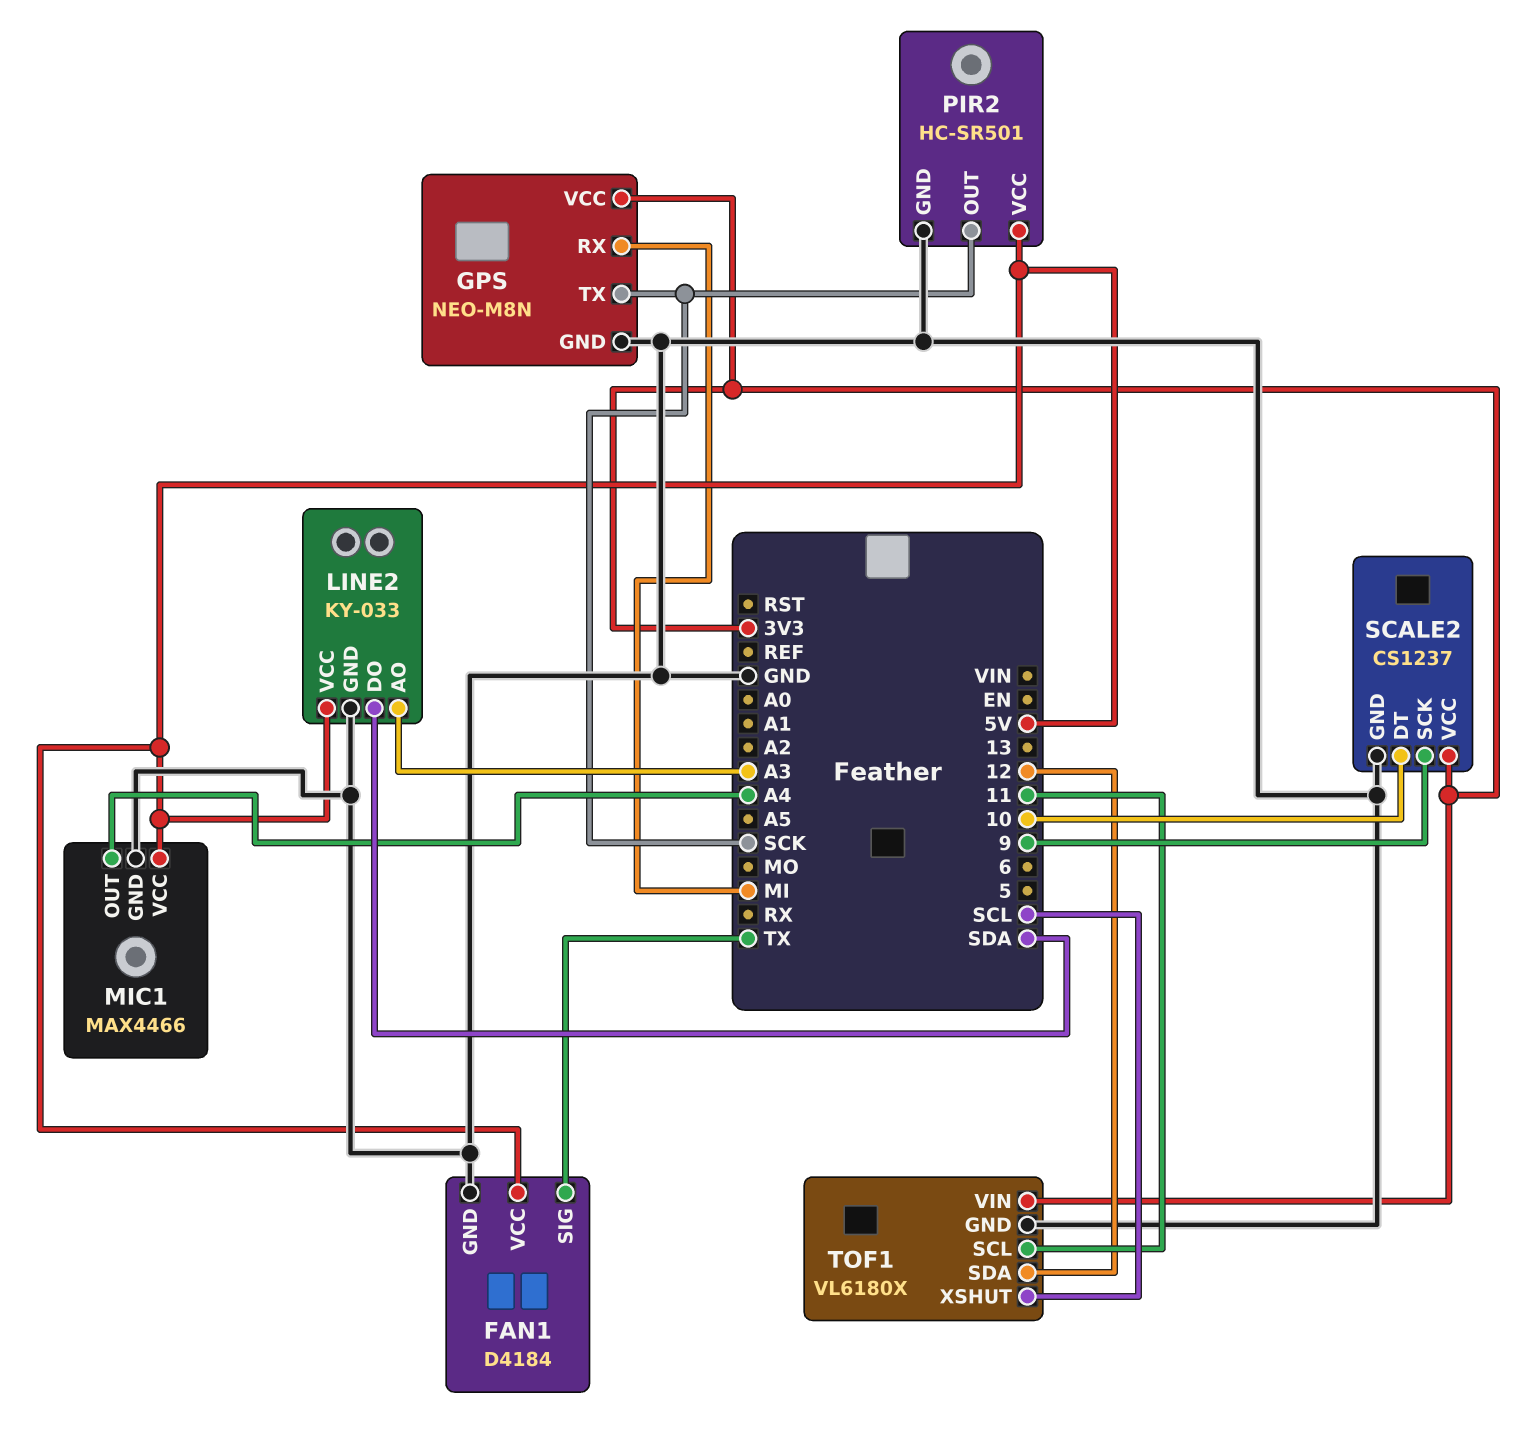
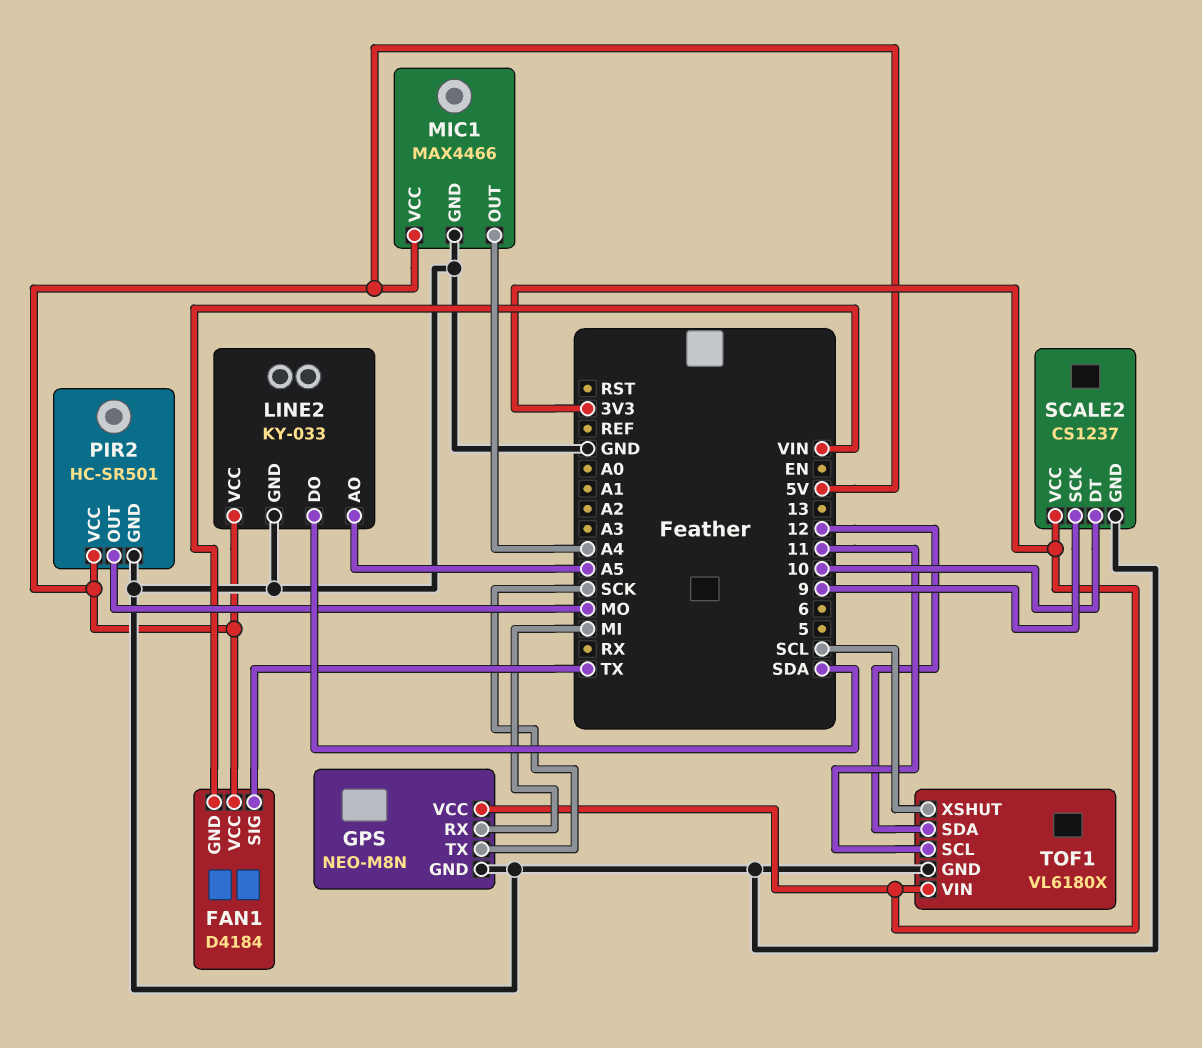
FAN1 pin GND: GND -> VIN
LINE2 pin AO: A3 -> A5
PIR2 pin OUT: SCK -> MO

